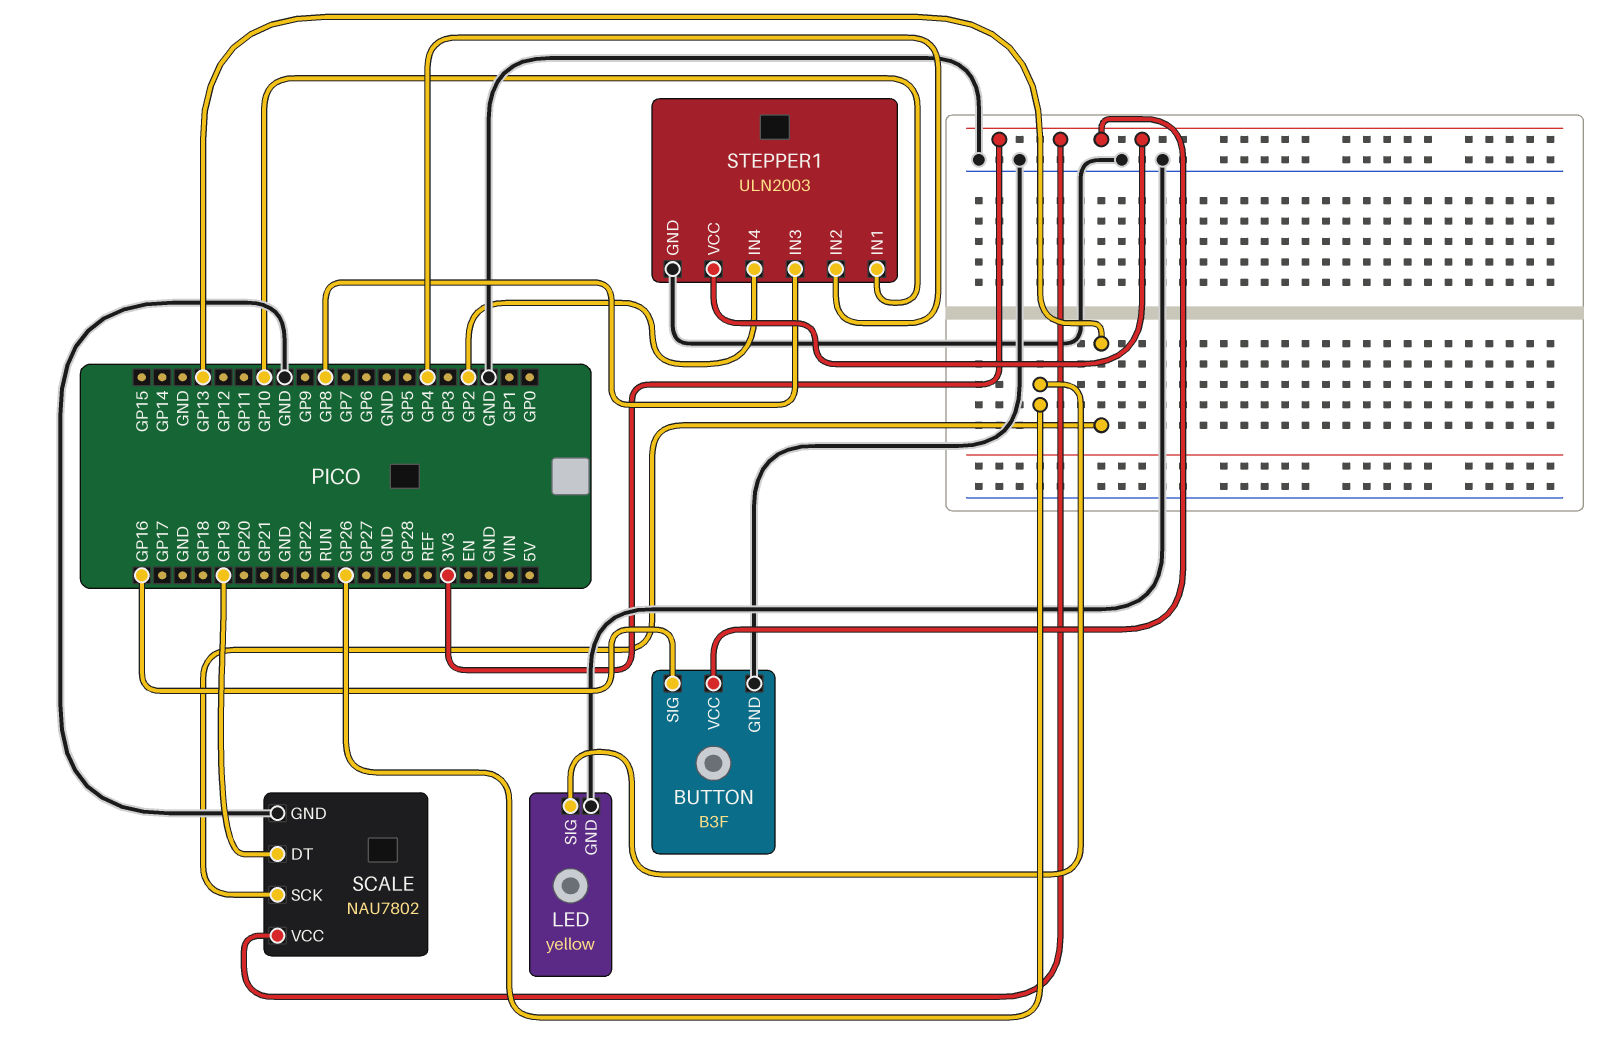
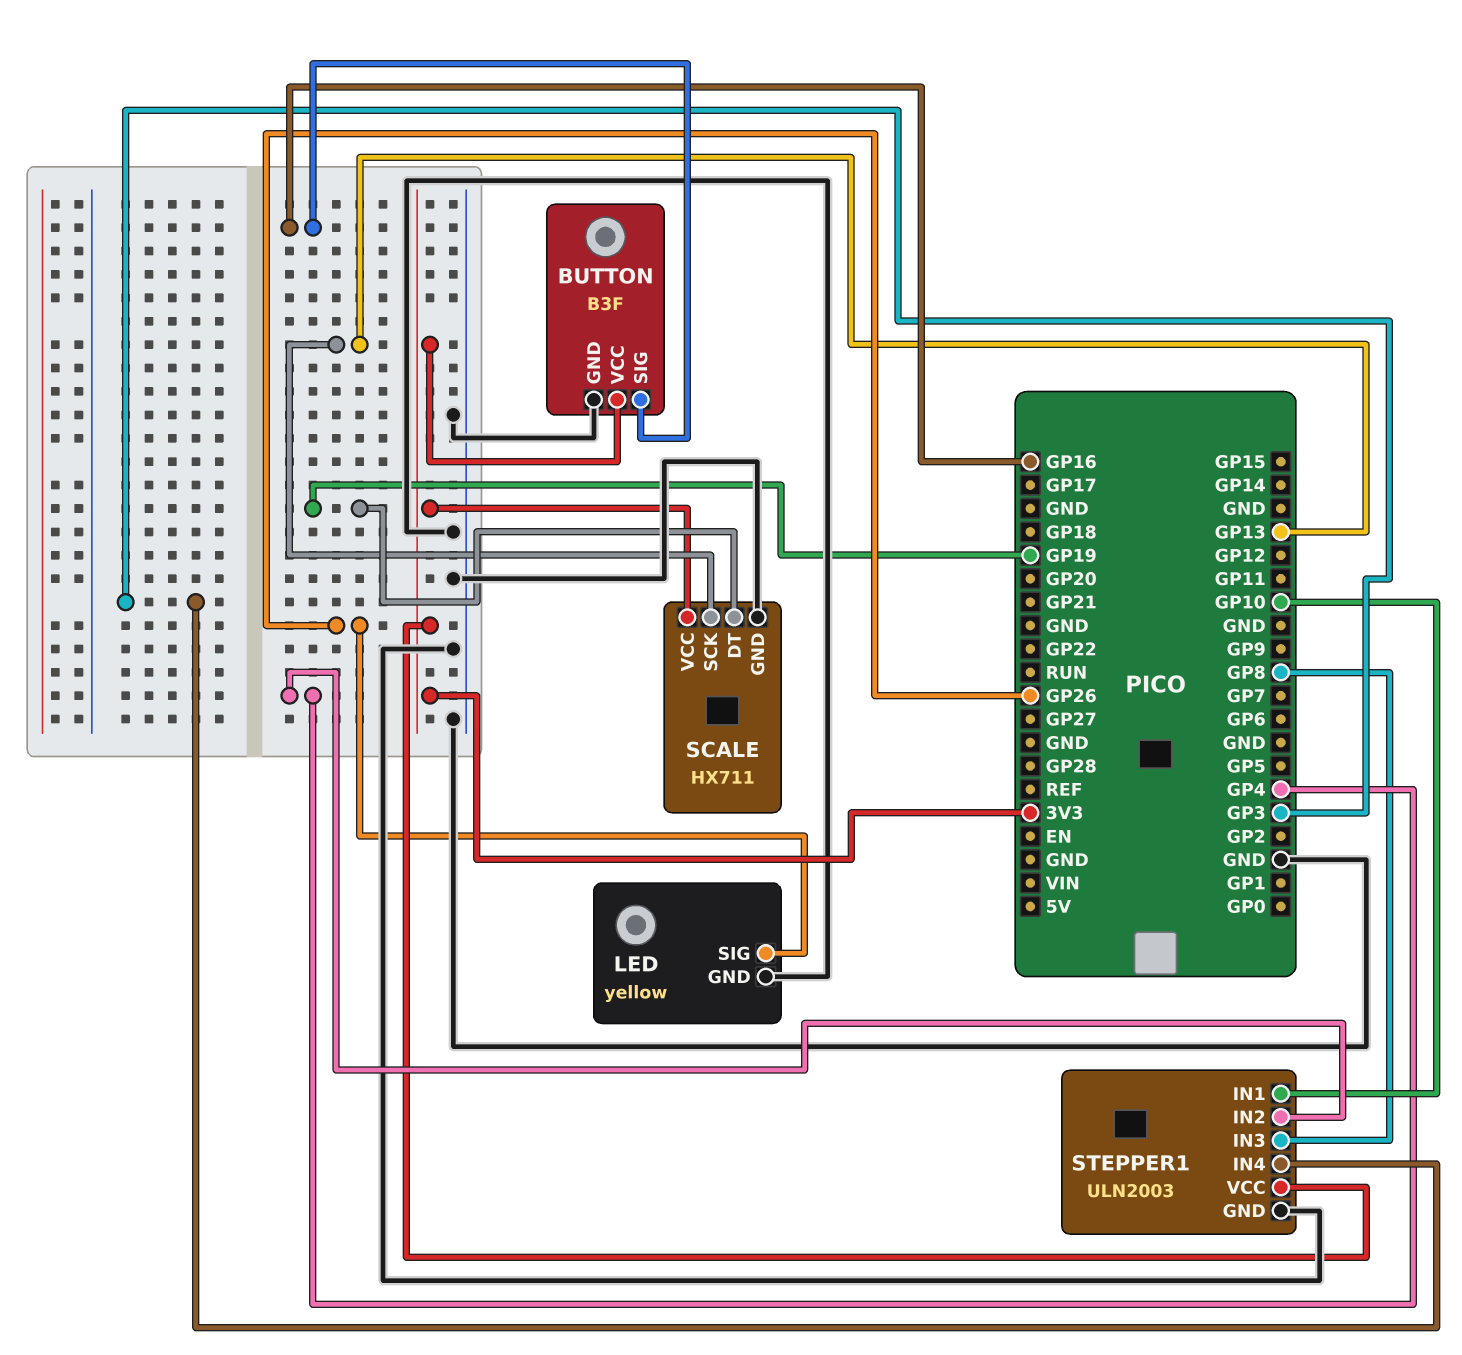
SCALE: NAU7802 -> HX711
STEPPER1 pin IN4: GP2 -> GP3

